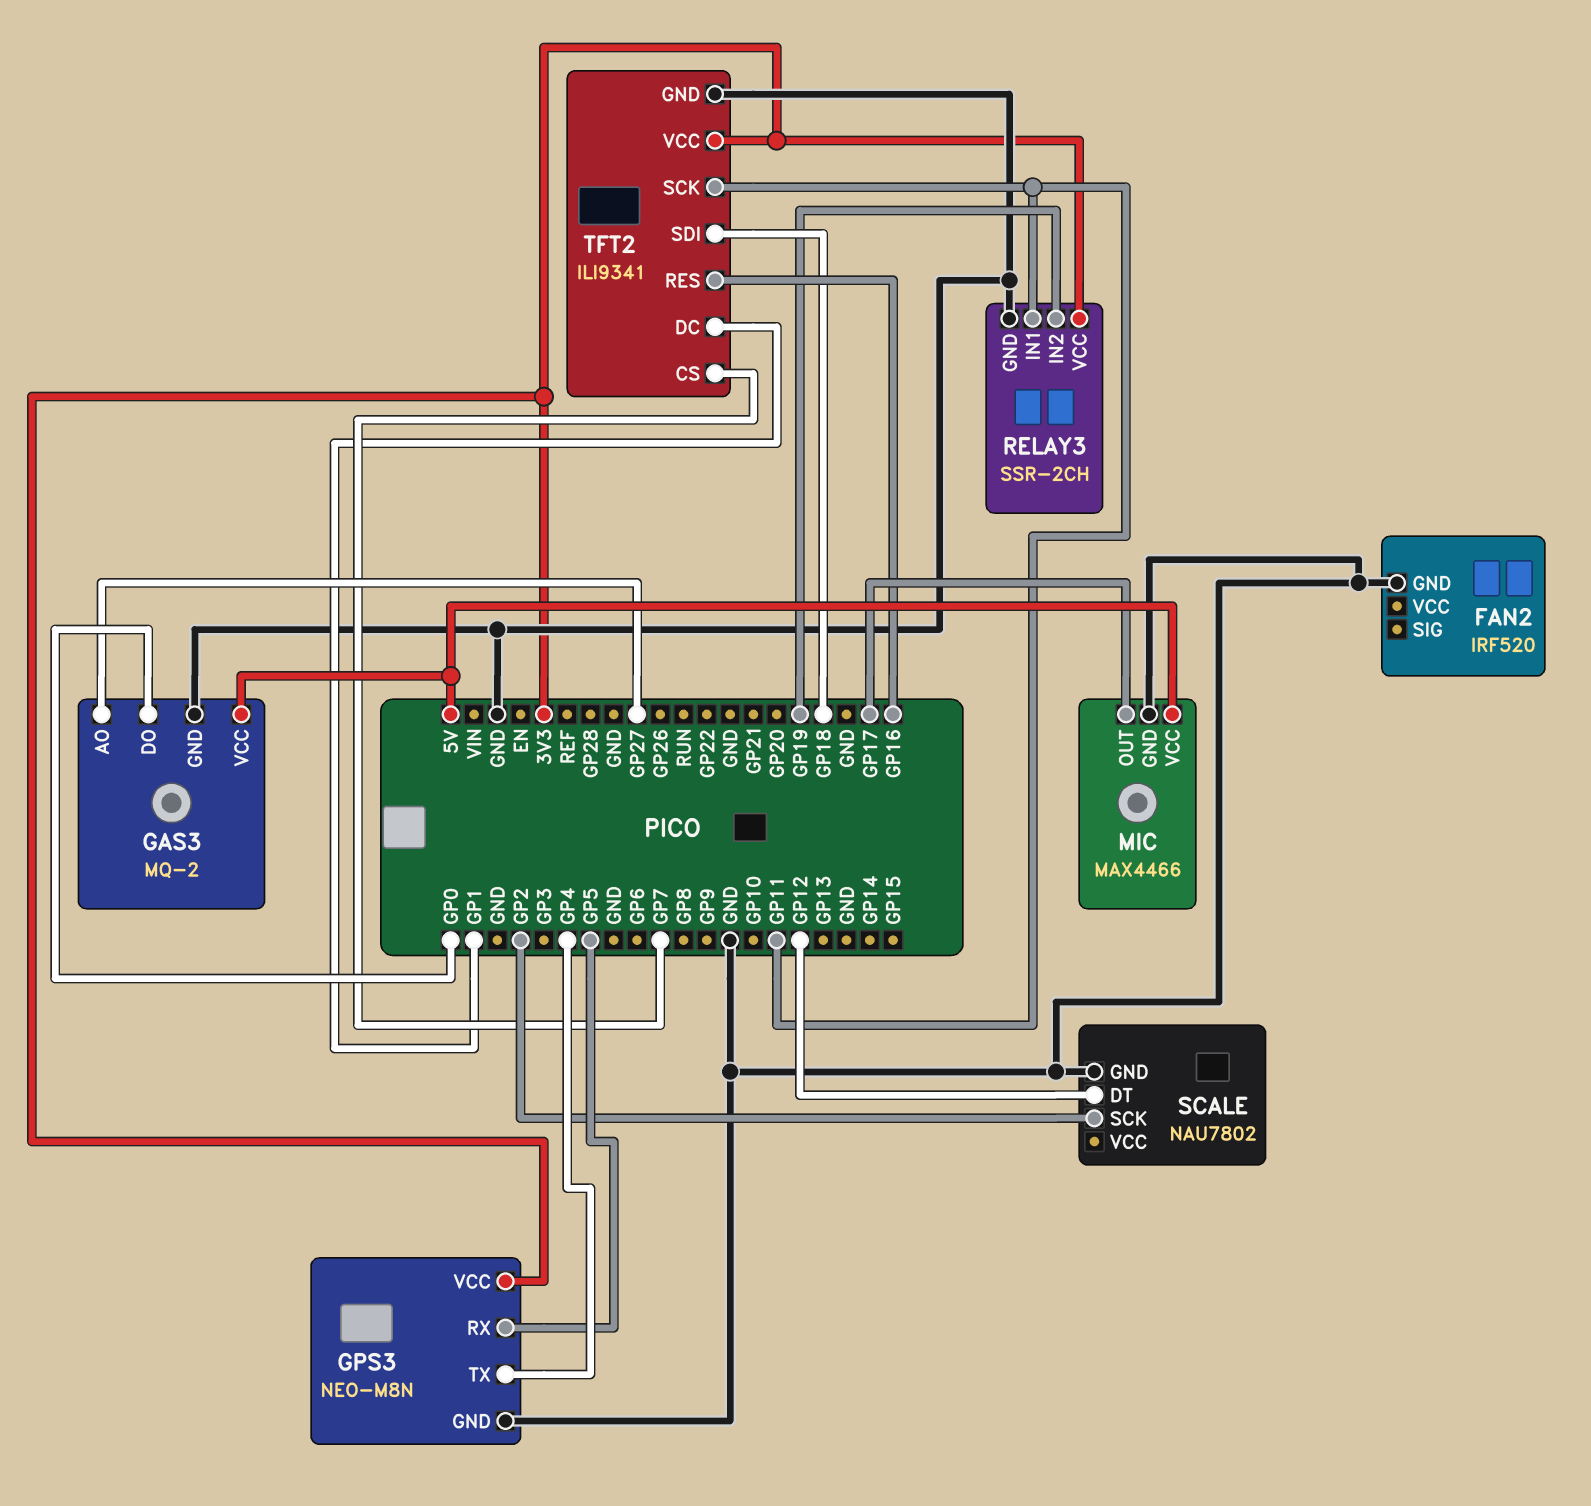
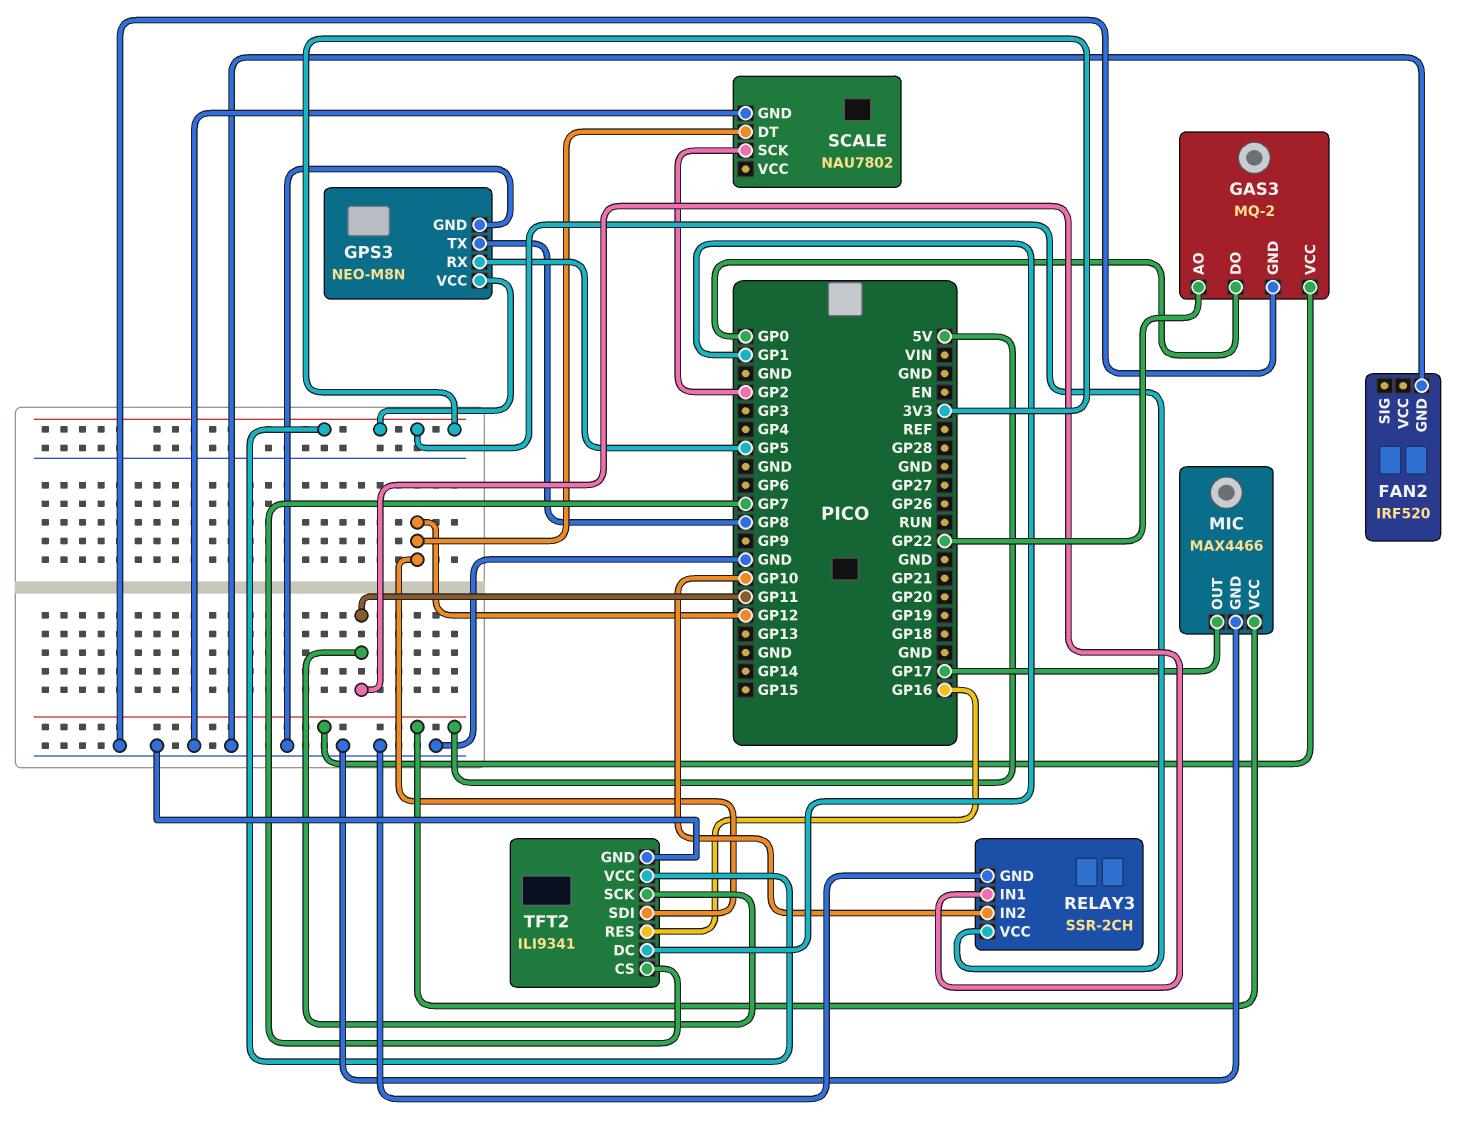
GAS3 pin AO: GP27 -> GP22
GPS3 pin TX: GP4 -> GP8
RELAY3 pin IN2: GP19 -> GP10
TFT2 pin SDI: GP18 -> GP12

